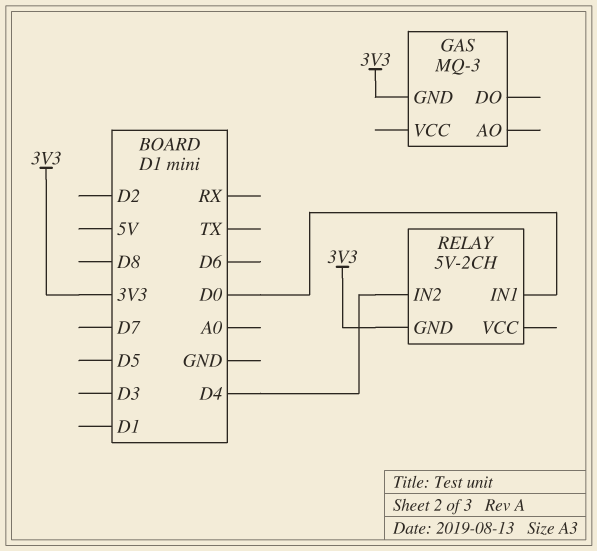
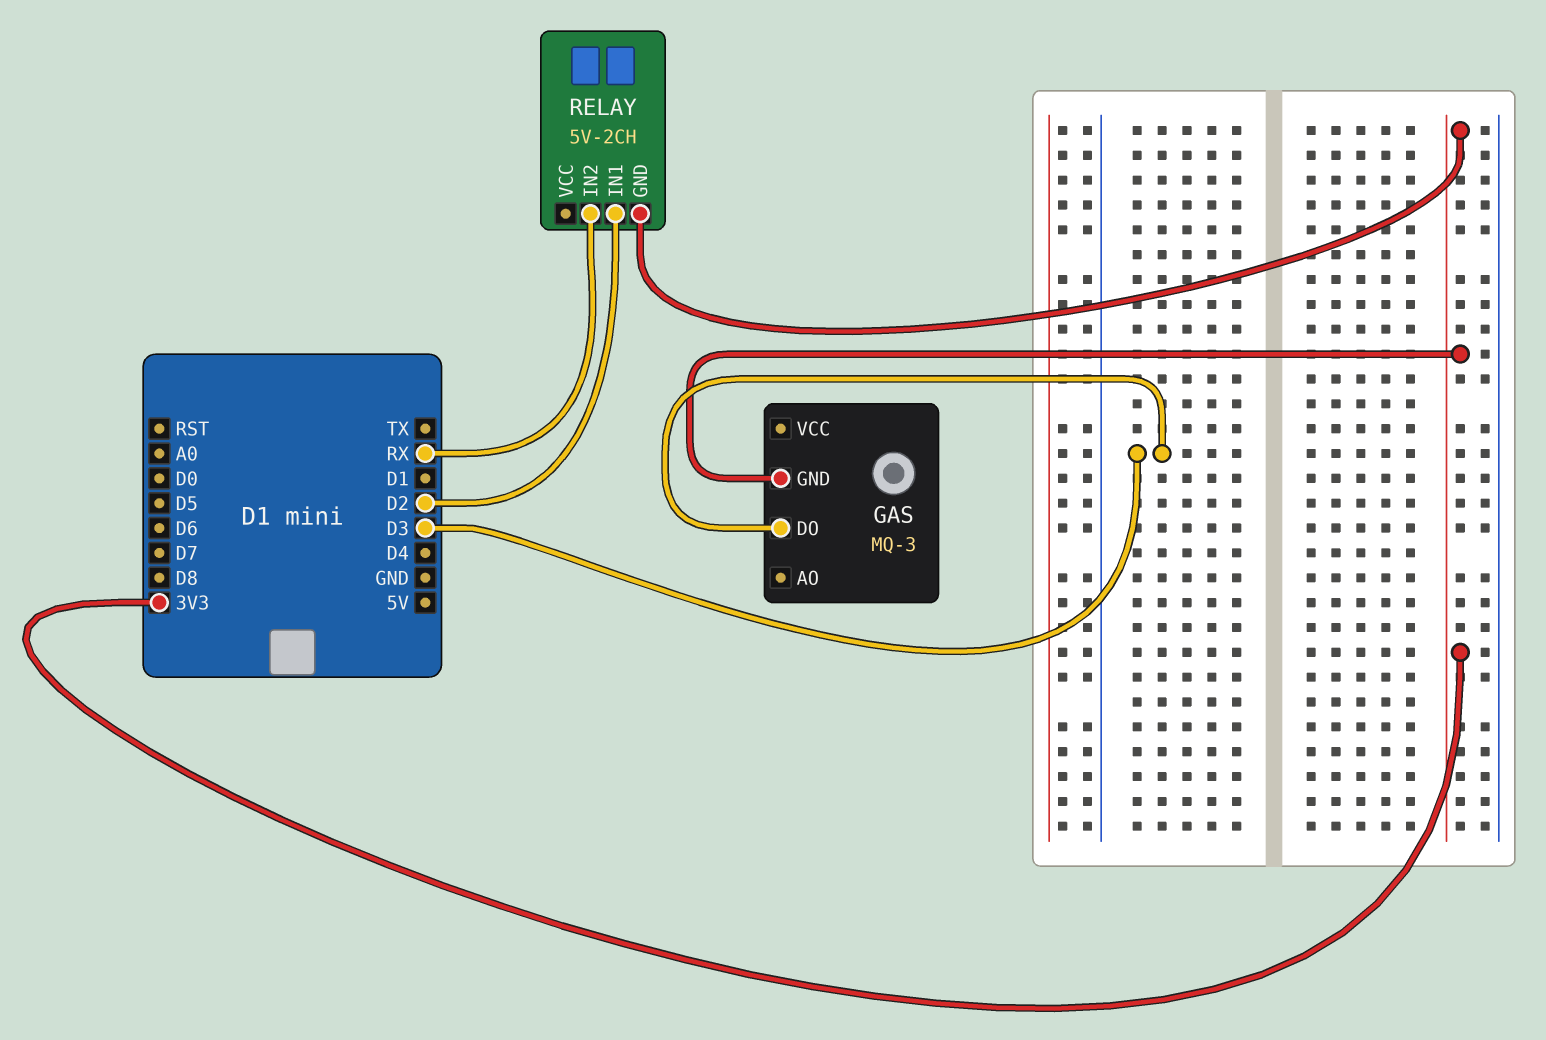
GAS pin DO: none -> D3
RELAY pin IN1: D0 -> D2
RELAY pin IN2: D4 -> RX

